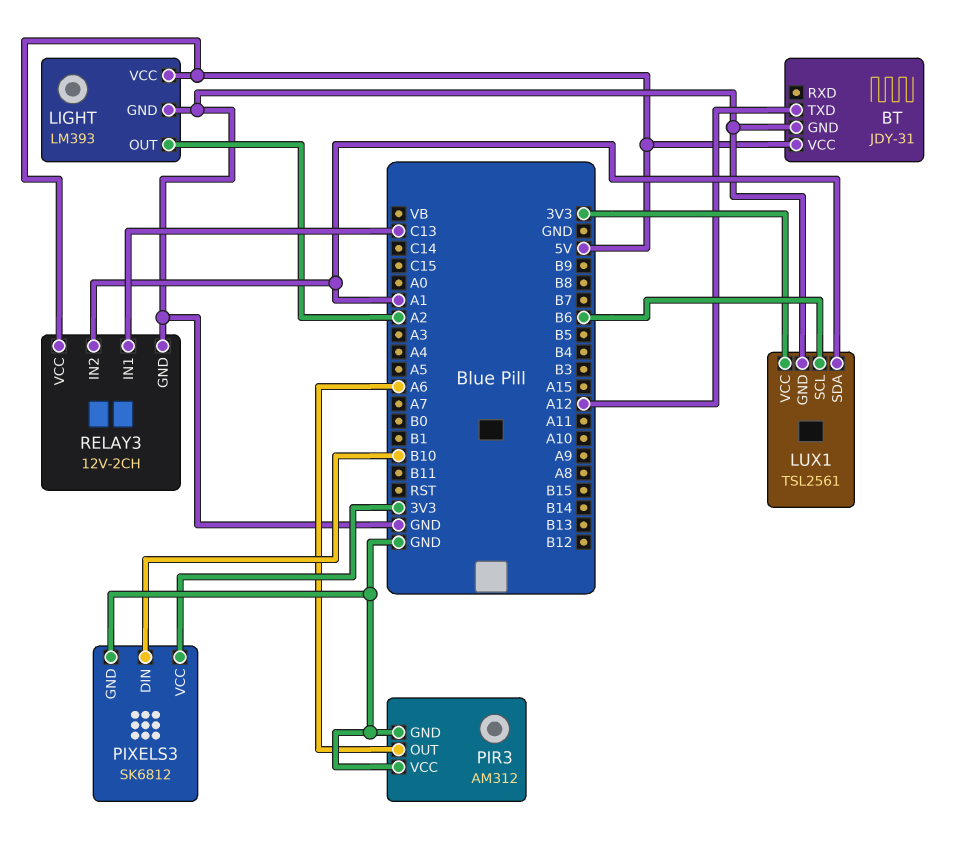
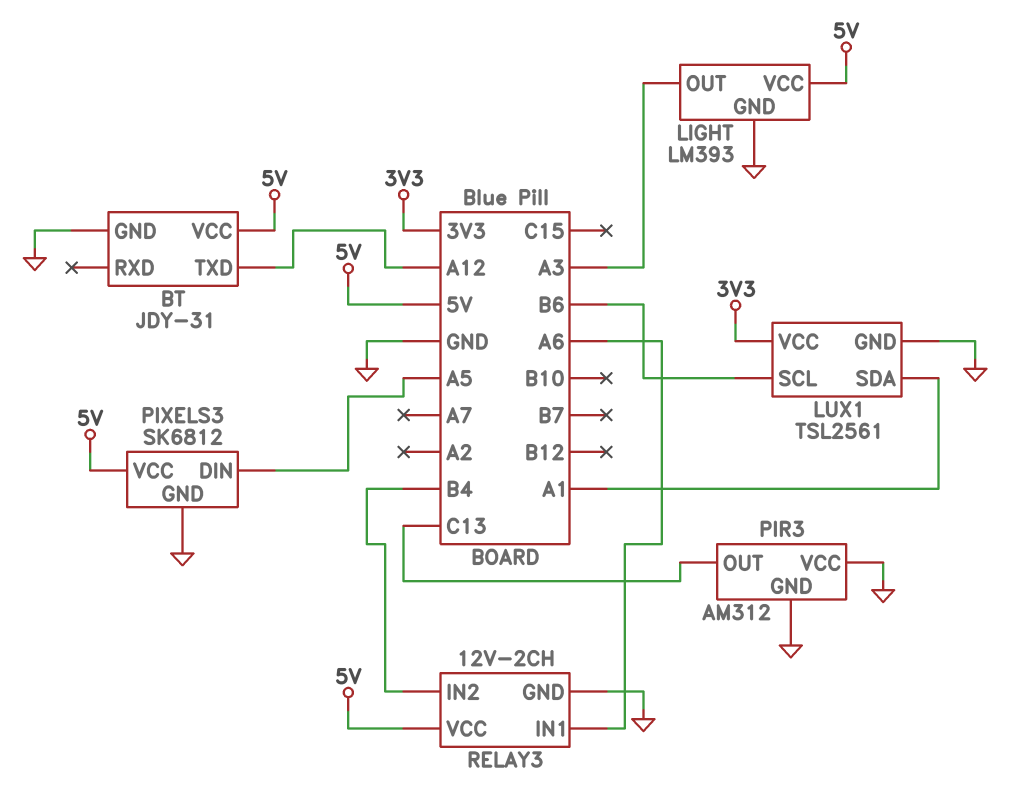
LIGHT pin OUT: A2 -> A3
PIR3 pin OUT: A6 -> C13
PIXELS3 pin DIN: B10 -> A5
PIXELS3 pin VCC: 3V3 -> 5V
RELAY3 pin IN1: C13 -> A6
RELAY3 pin IN2: A1 -> B4

